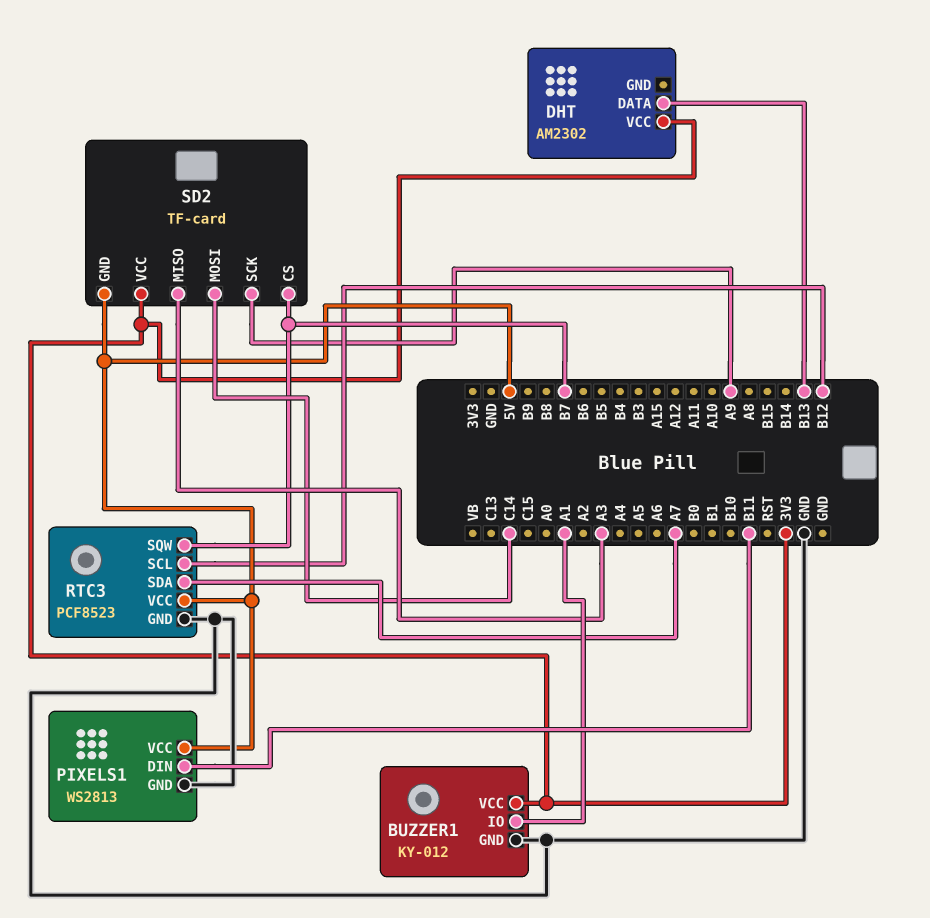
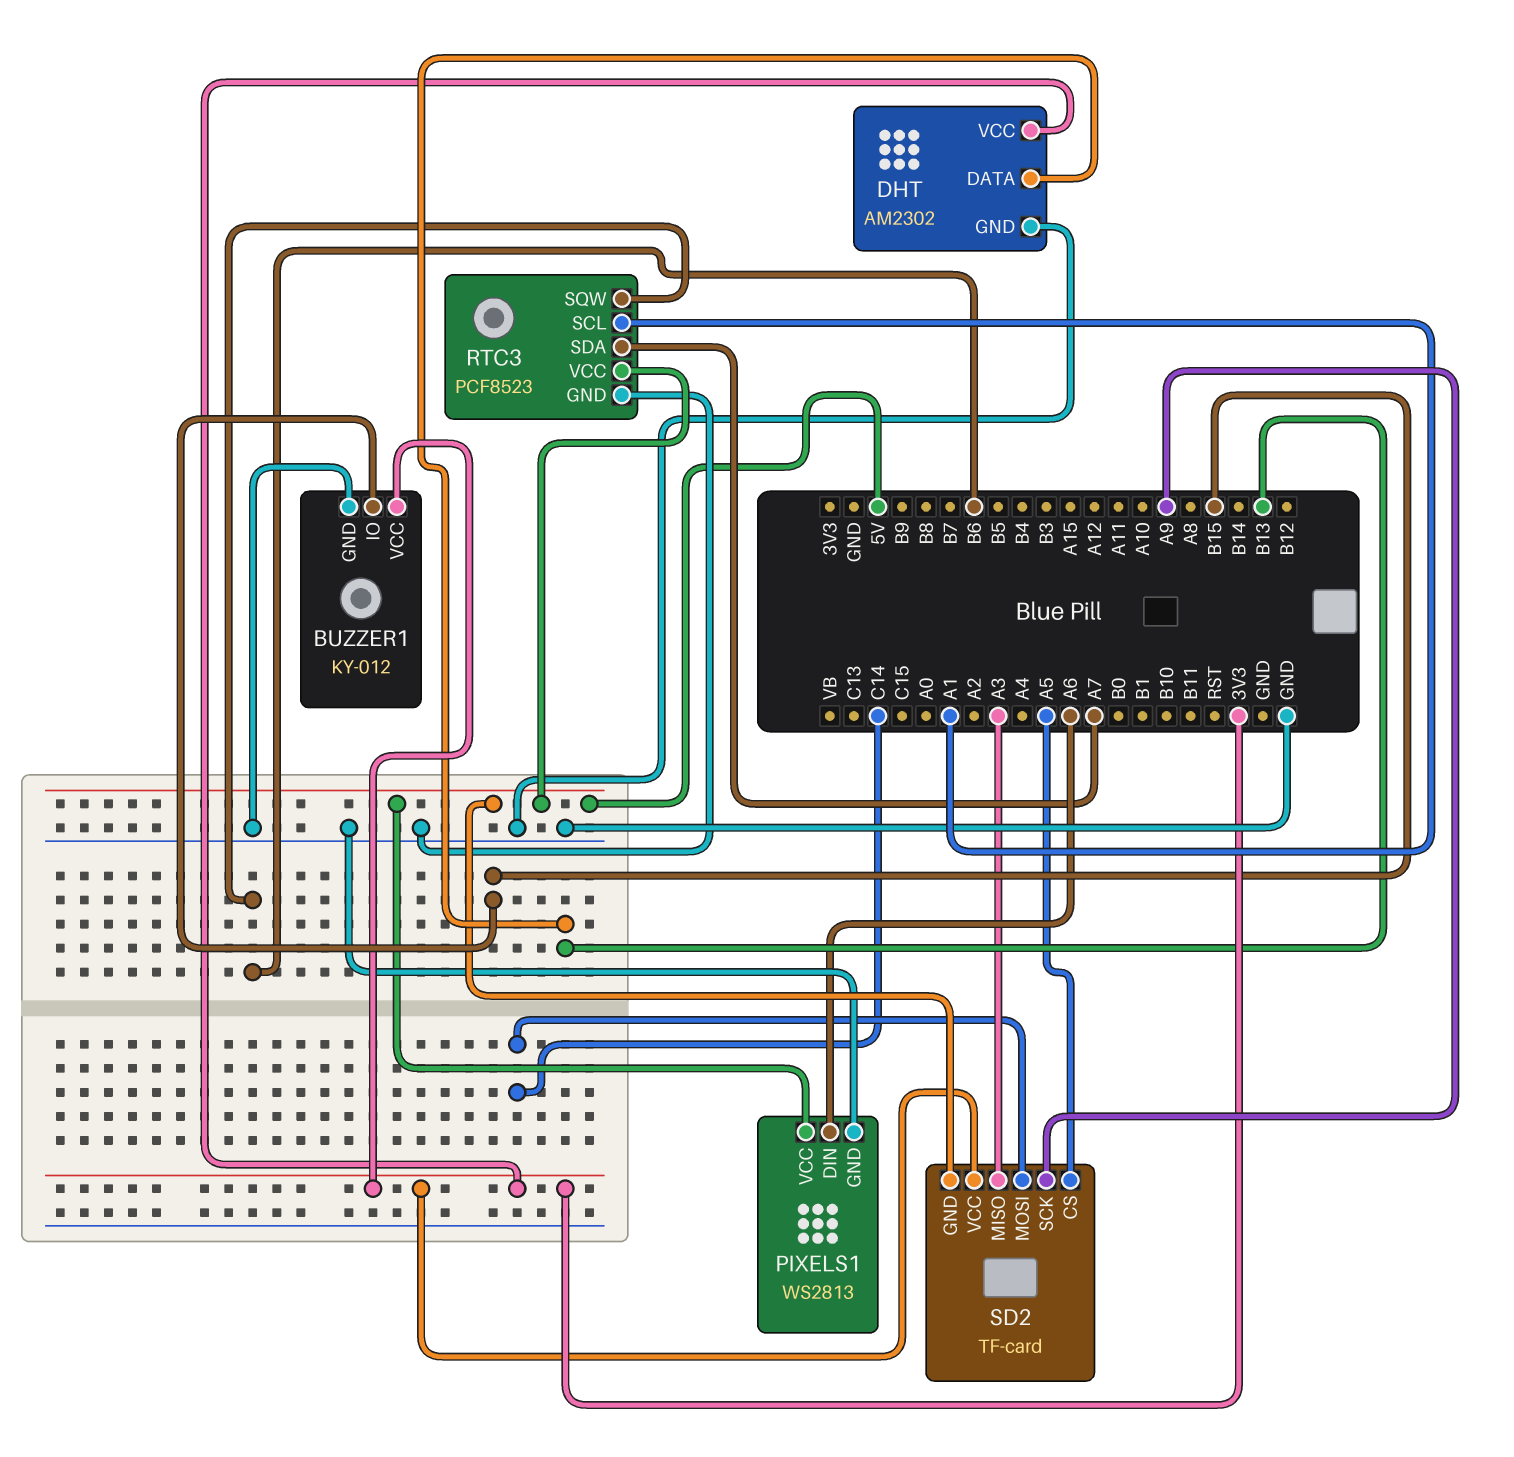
BUZZER1 pin IO: A1 -> B15
DHT pin GND: none -> GND
PIXELS1 pin DIN: B11 -> A6
RTC3 pin SCL: B12 -> A1
RTC3 pin SQW: B7 -> B6
SD2 pin CS: B7 -> A5

